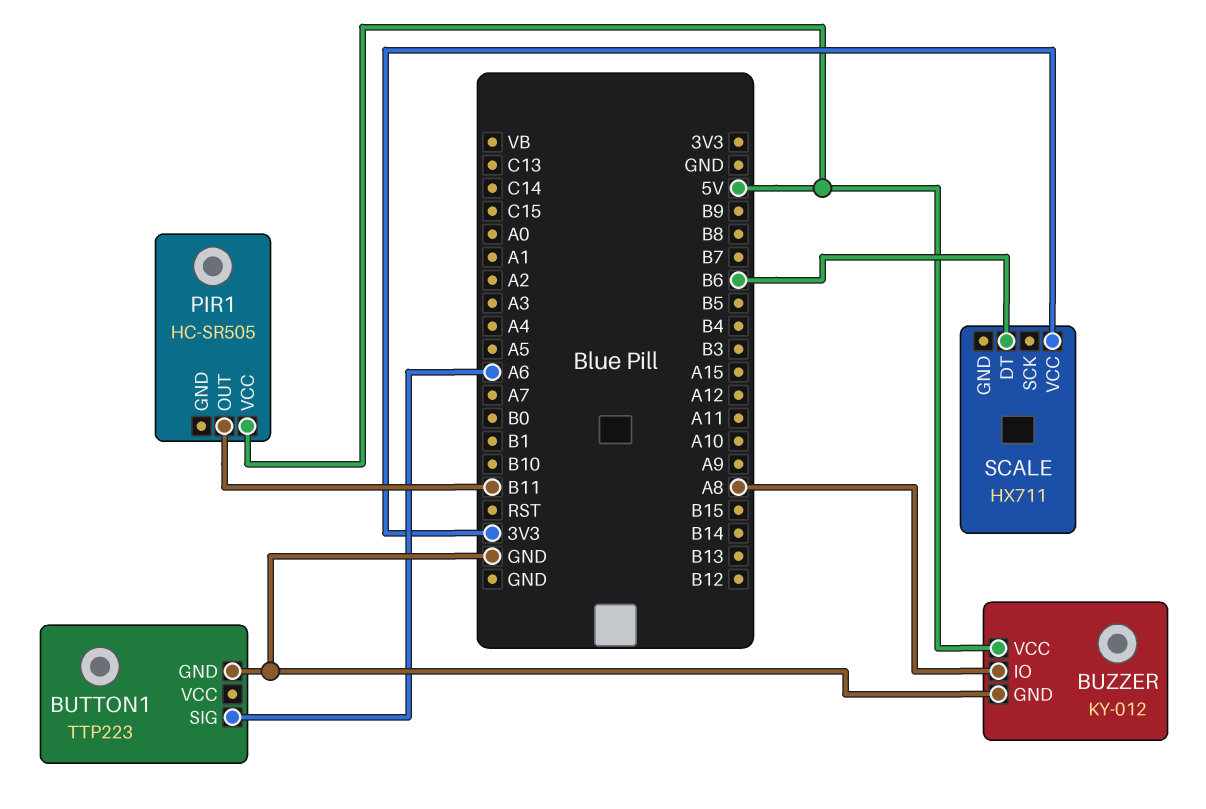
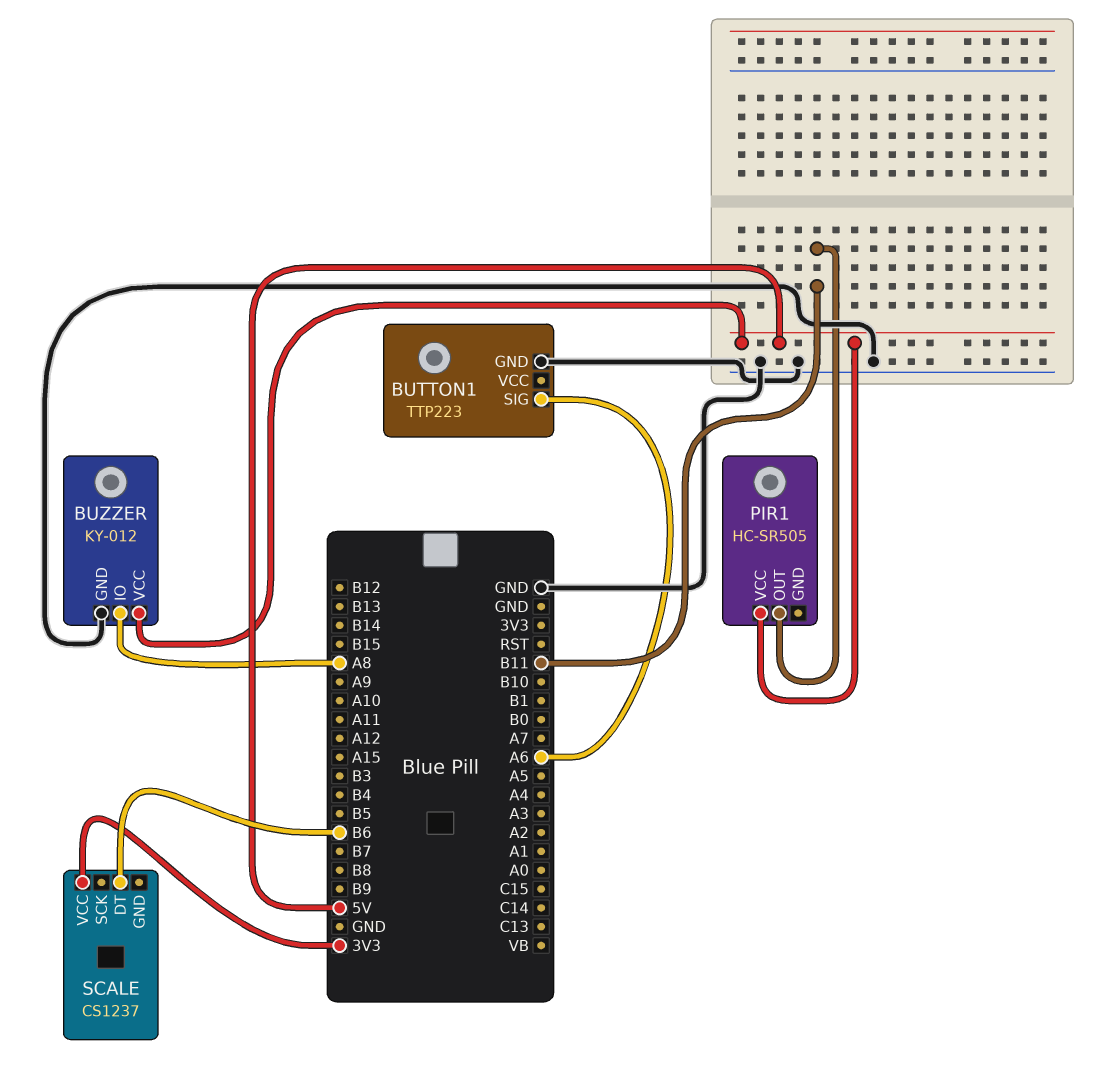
SCALE: HX711 -> CS1237

